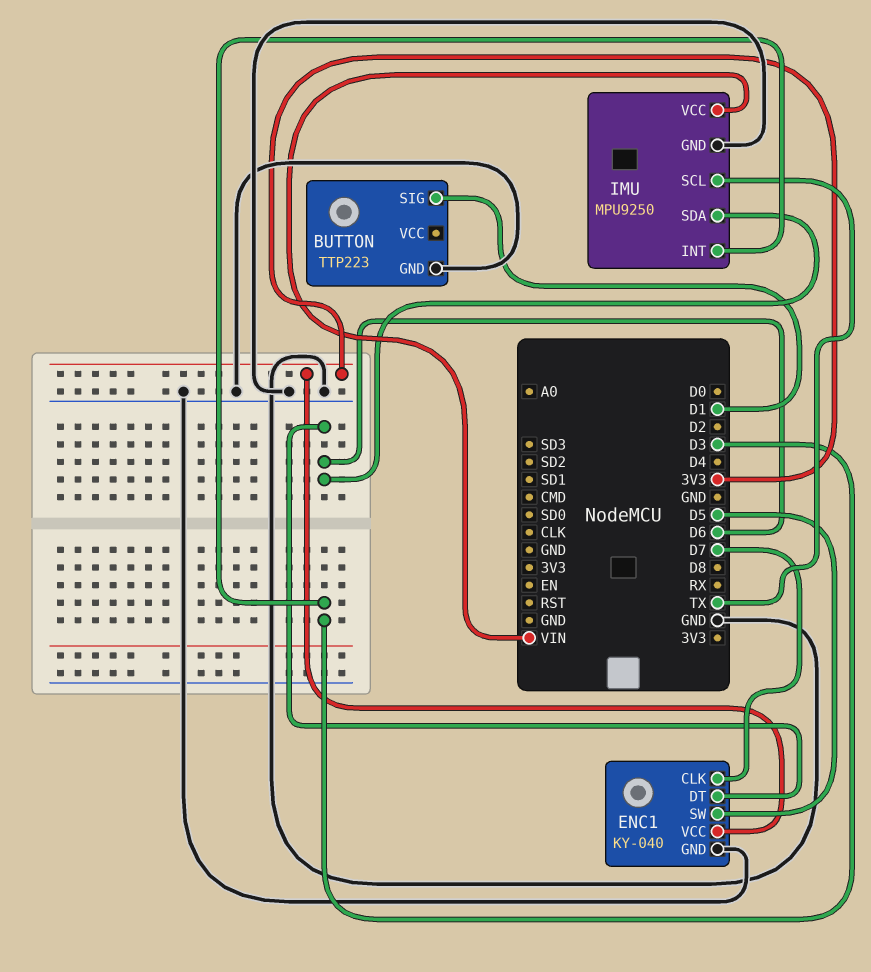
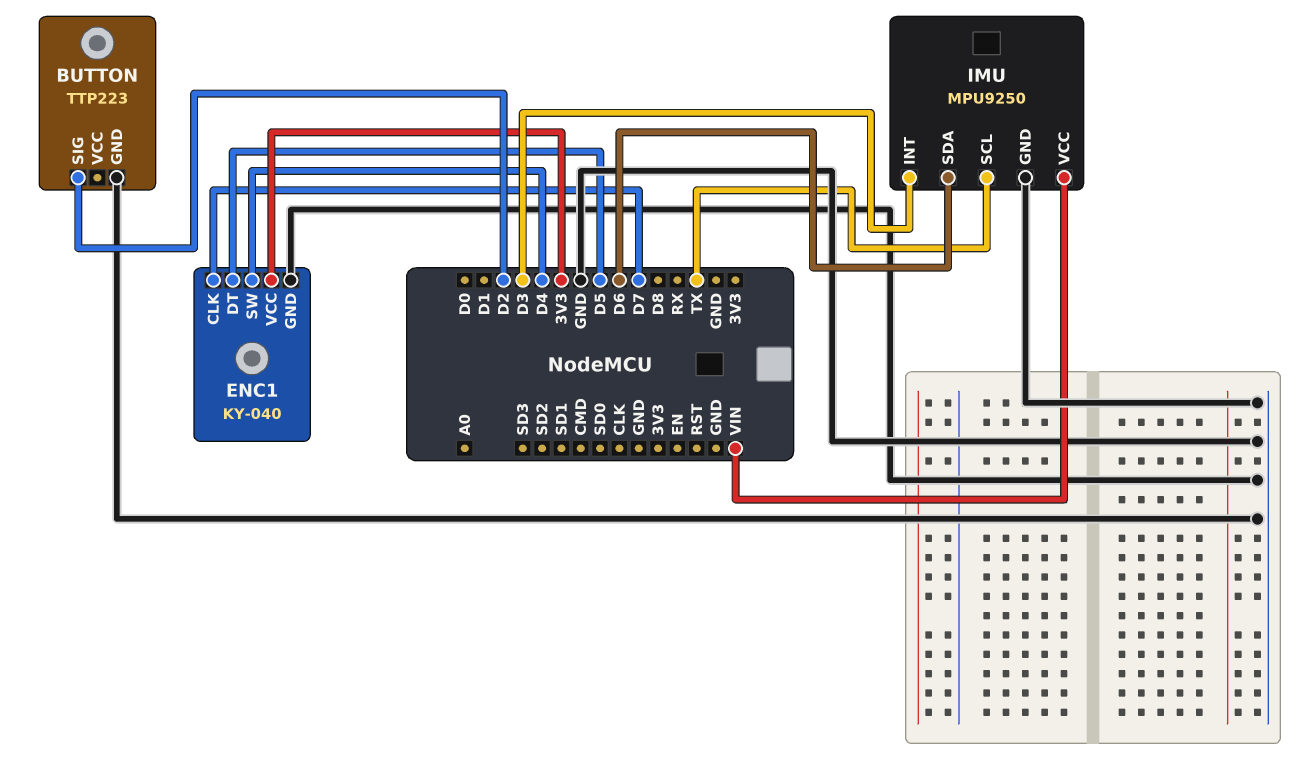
BUTTON pin SIG: D1 -> D2
ENC1 pin DT: D6 -> D5
ENC1 pin SW: D5 -> D4

